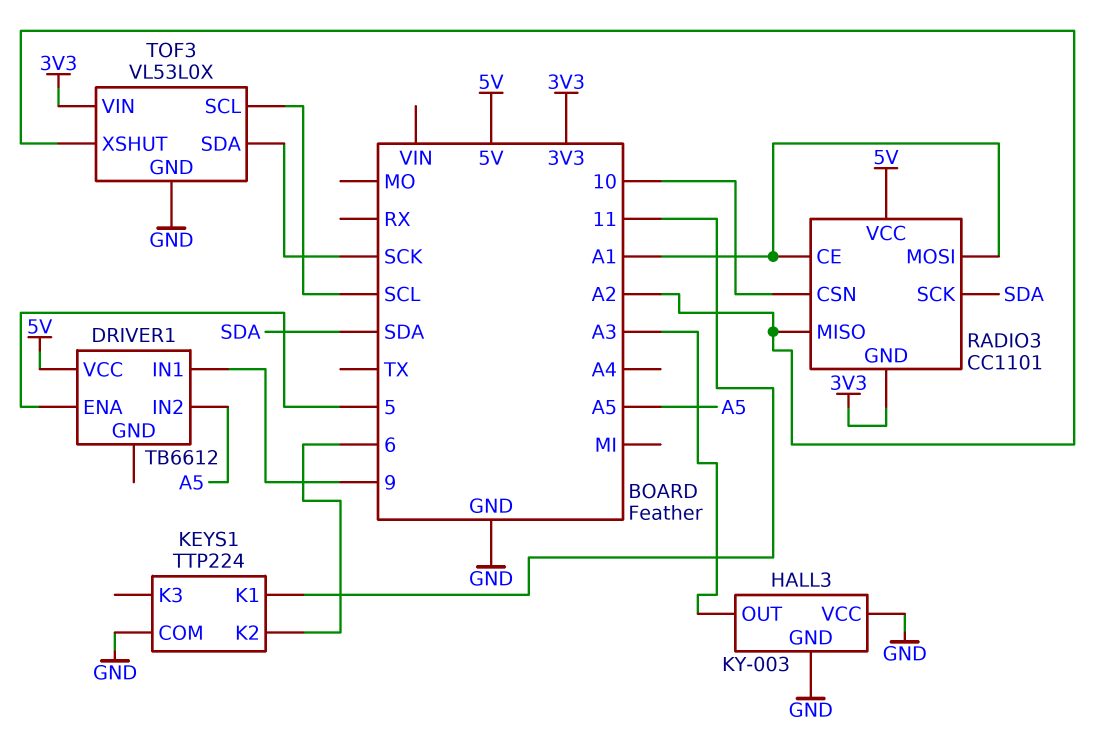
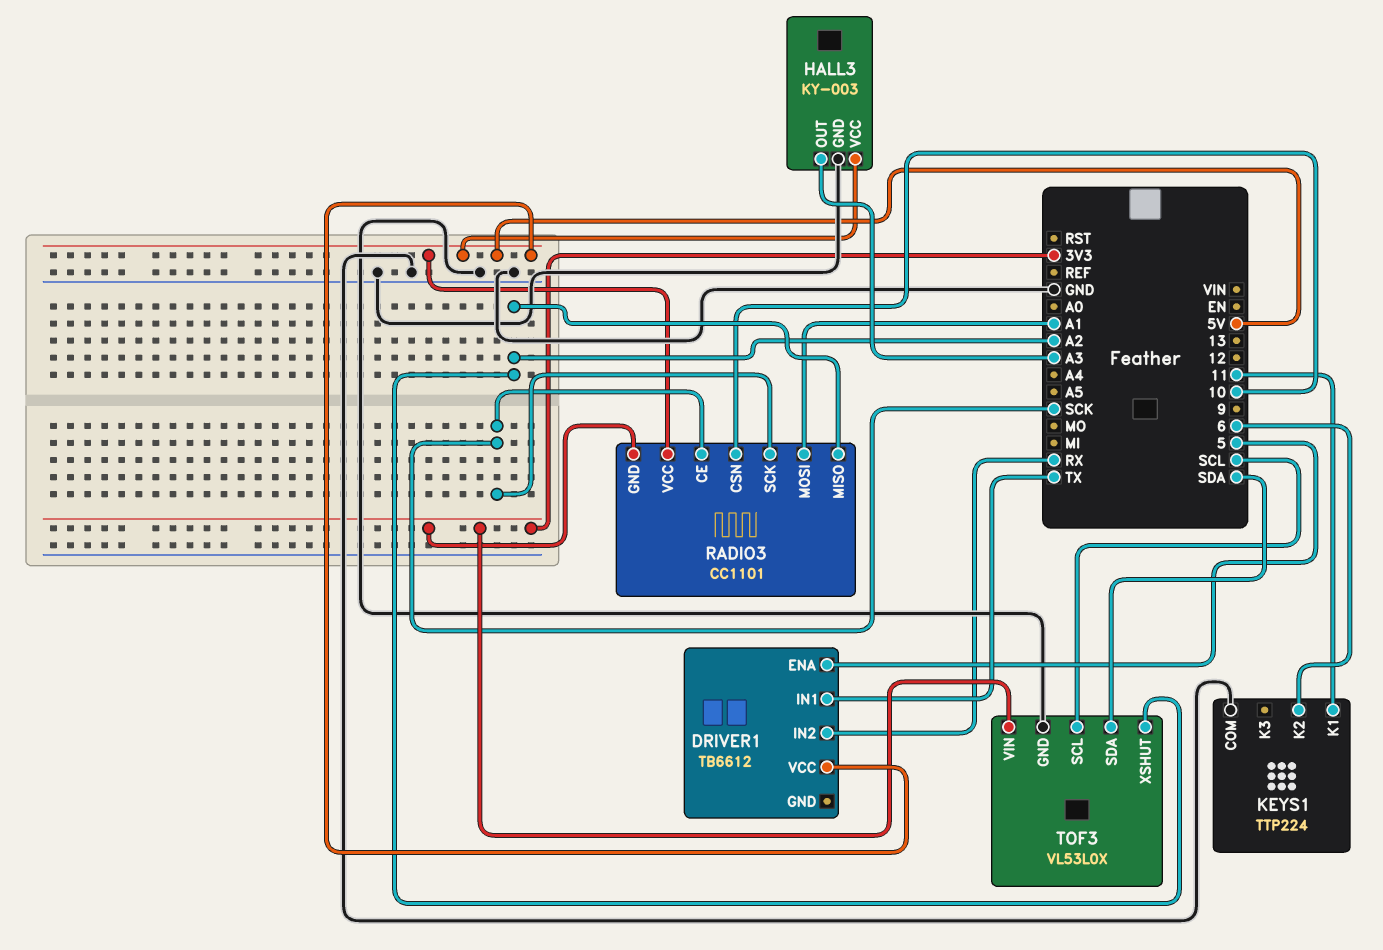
DRIVER1 pin IN1: 9 -> TX
DRIVER1 pin IN2: A5 -> RX
HALL3 pin VCC: GND -> 5V
RADIO3 pin CE: A1 -> SCK
RADIO3 pin SCK: SDA -> SCK
TOF3 pin SDA: SCK -> SDA

